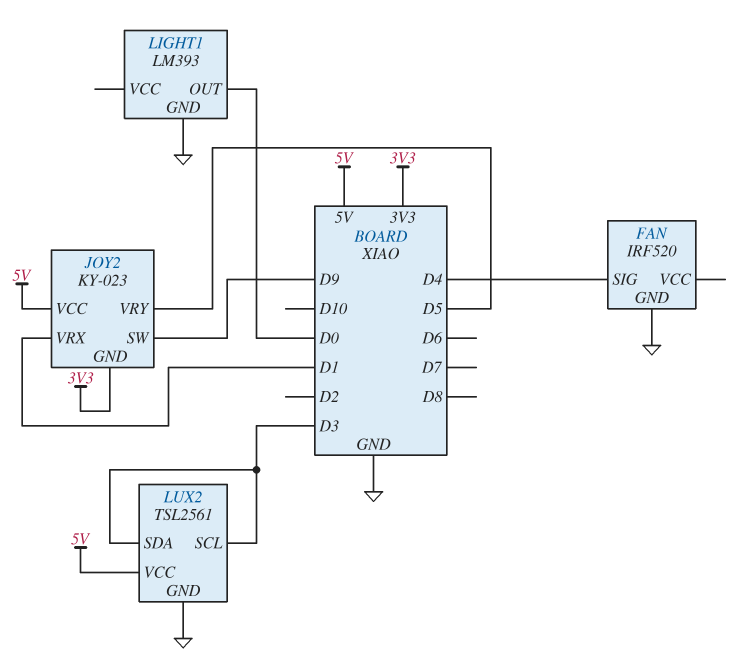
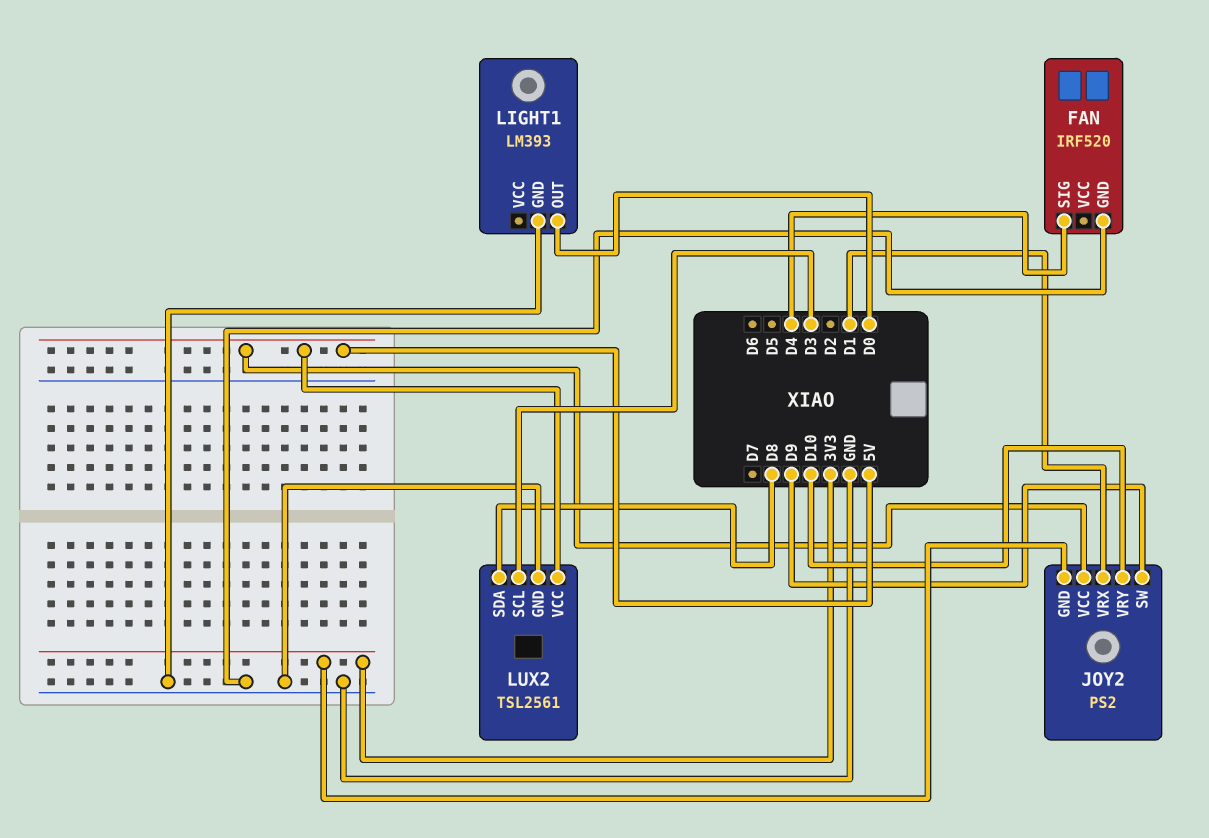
JOY2: KY-023 -> PS2
JOY2 pin VRY: D5 -> D10
LUX2 pin SDA: D3 -> D8

